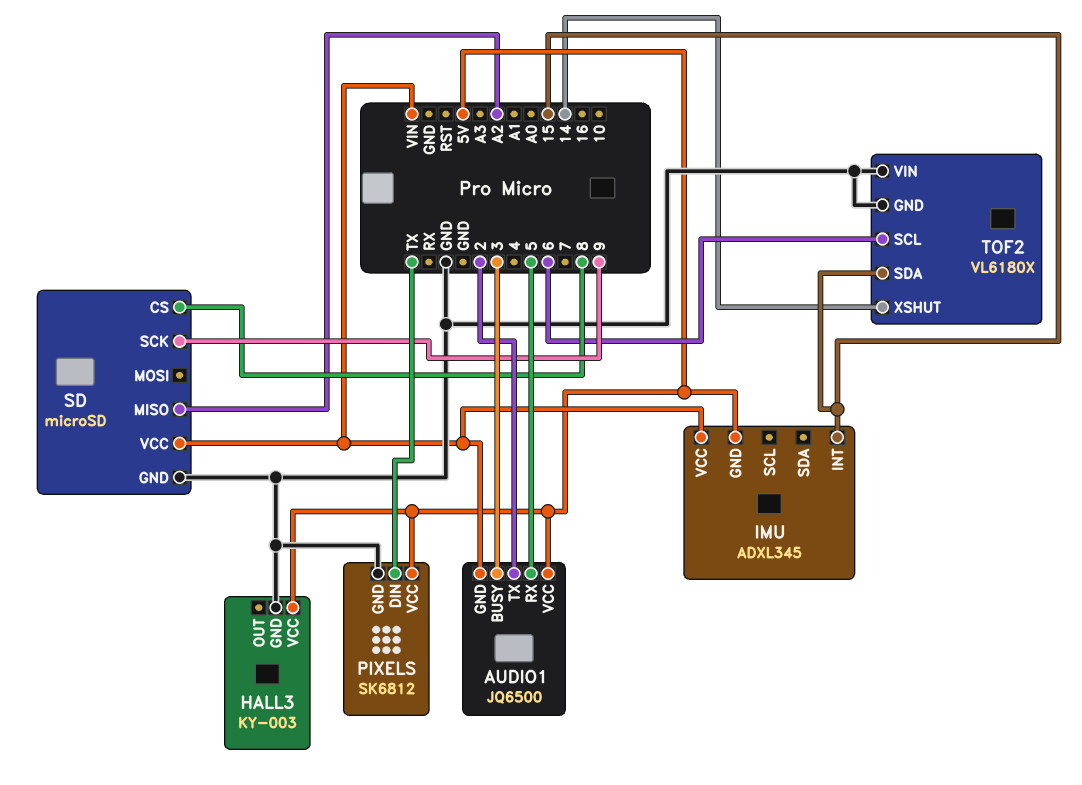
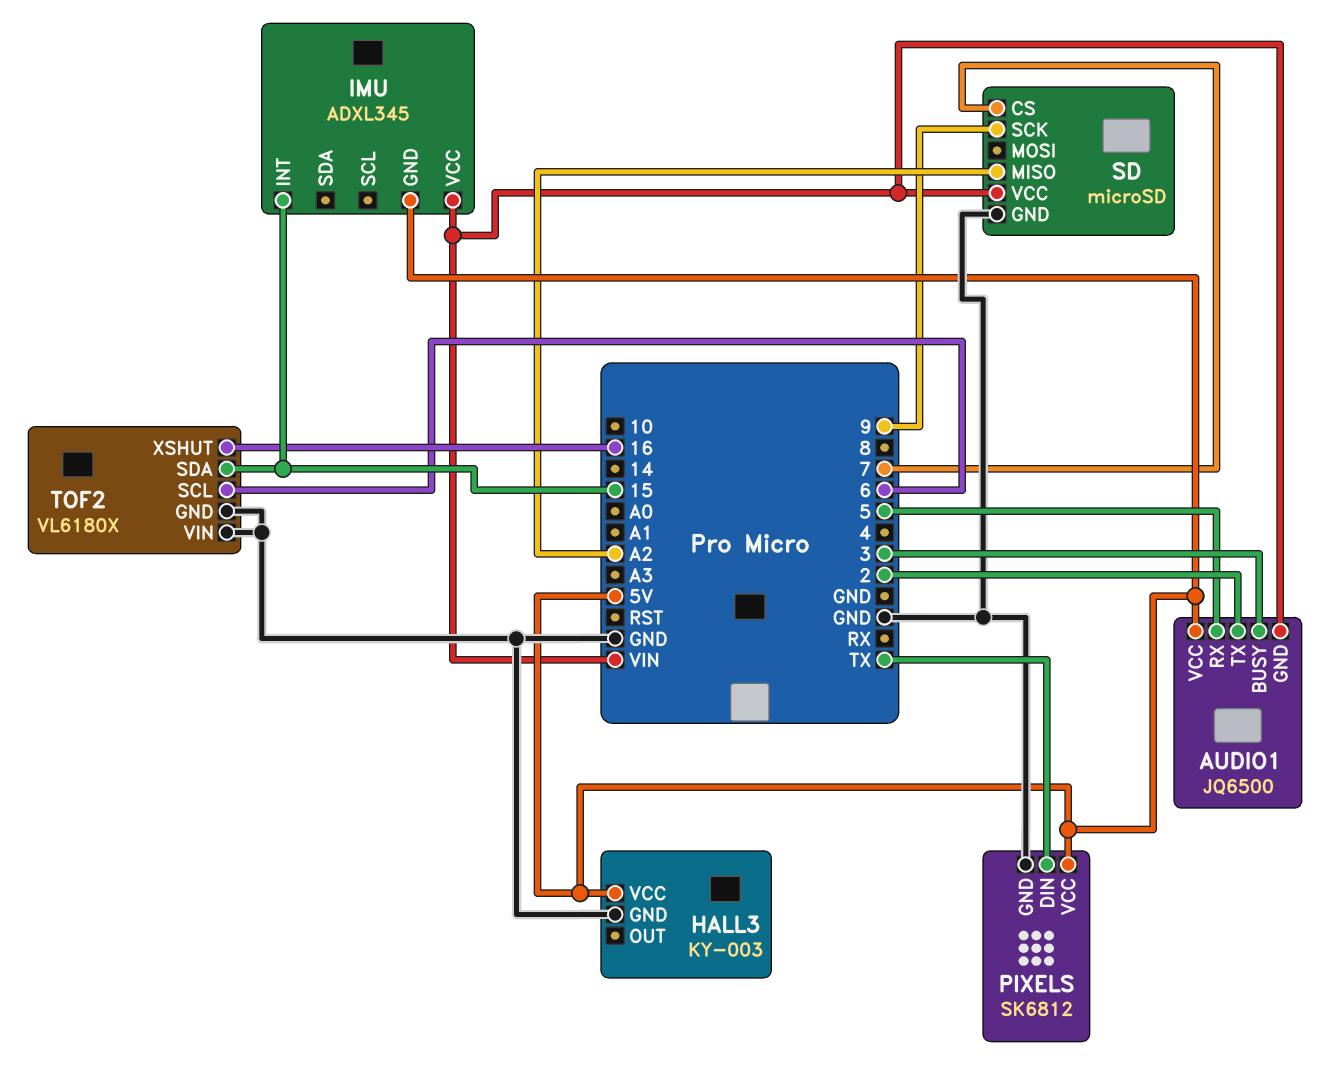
SD pin CS: 8 -> 7
TOF2 pin XSHUT: 14 -> 16

